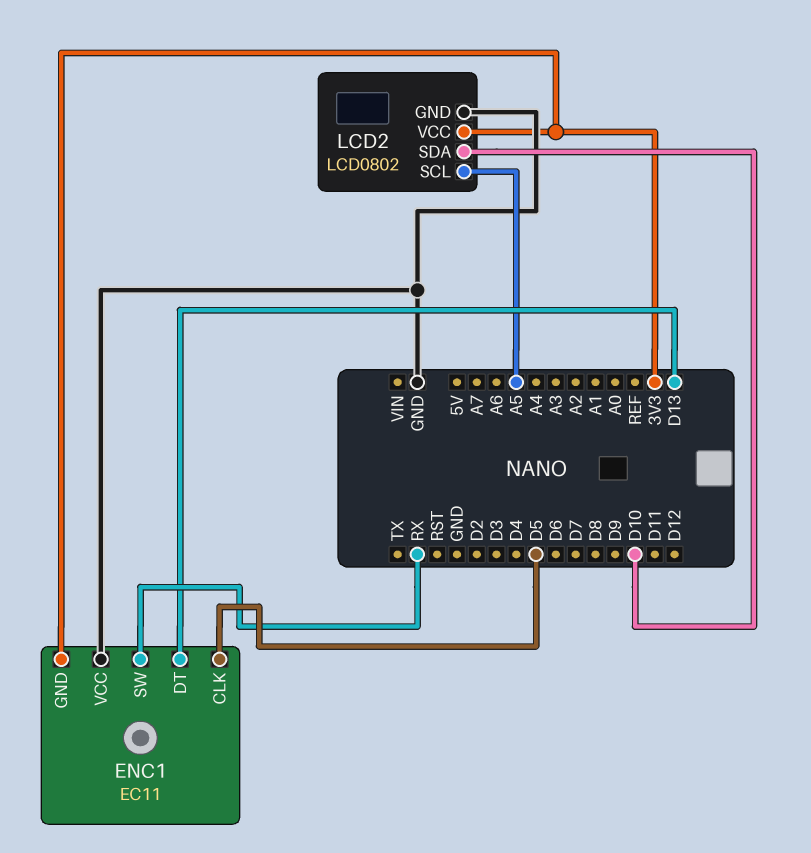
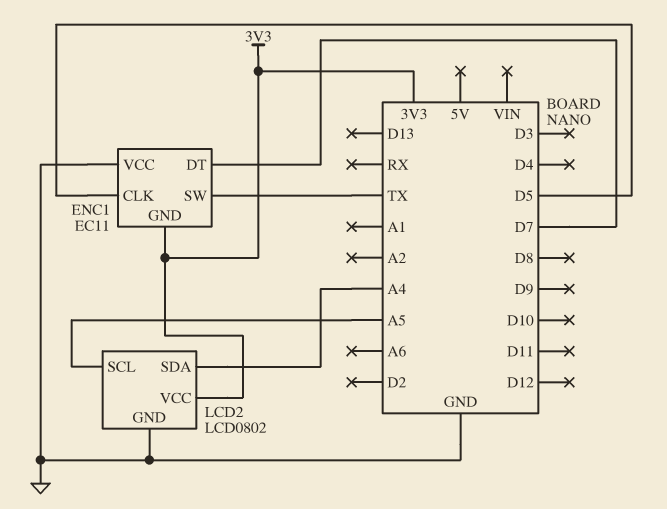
ENC1 pin DT: D13 -> D7
ENC1 pin SW: RX -> TX
LCD2 pin SDA: D10 -> A4

